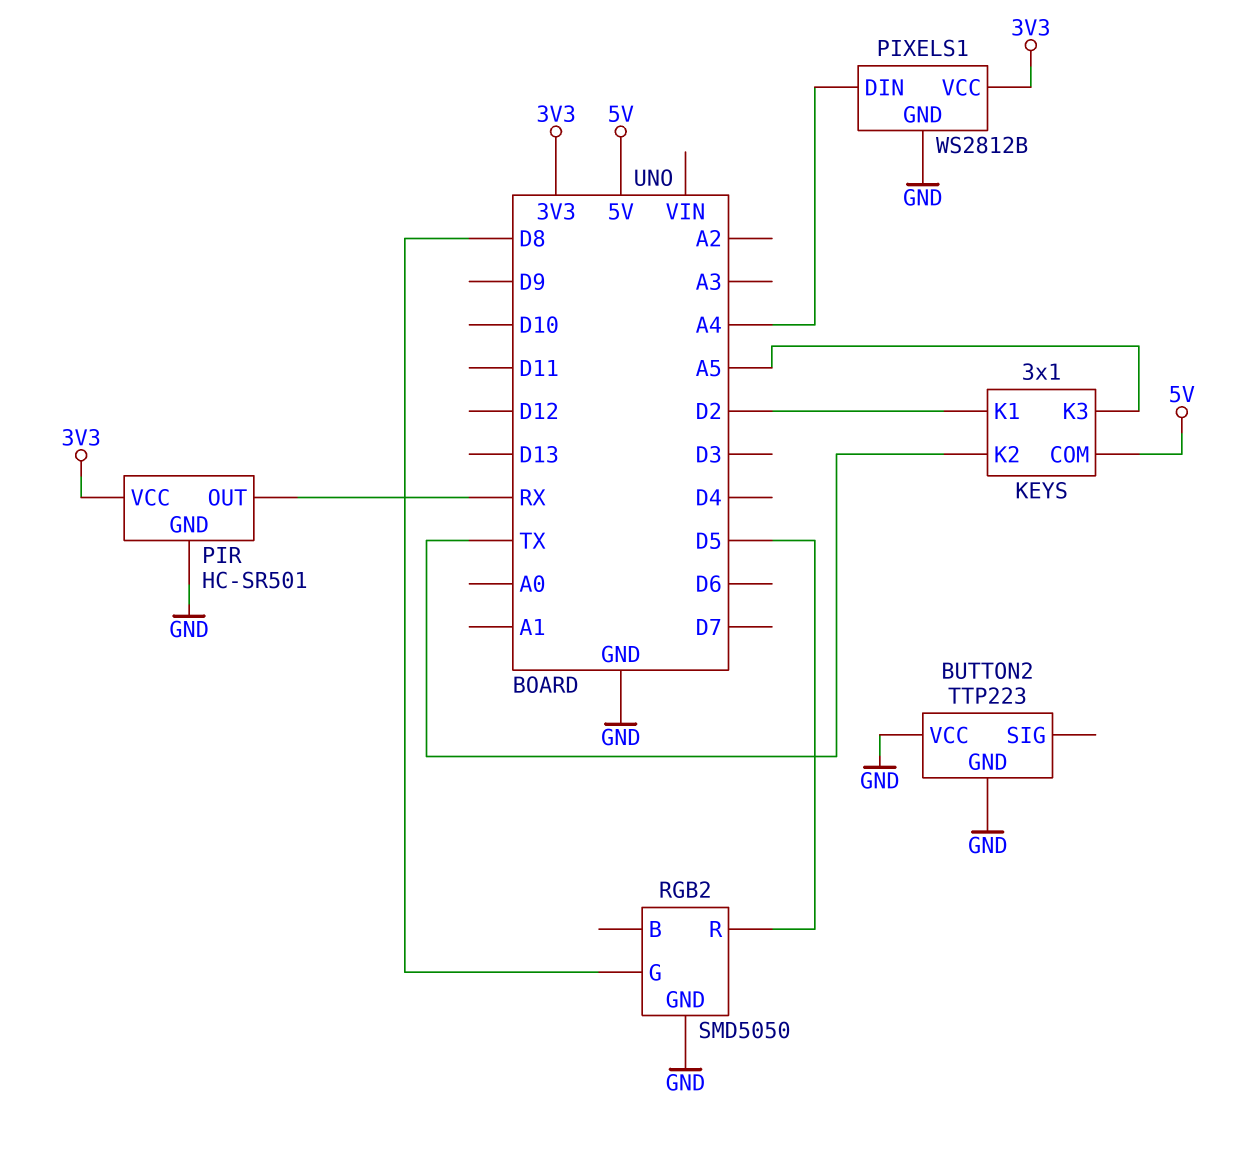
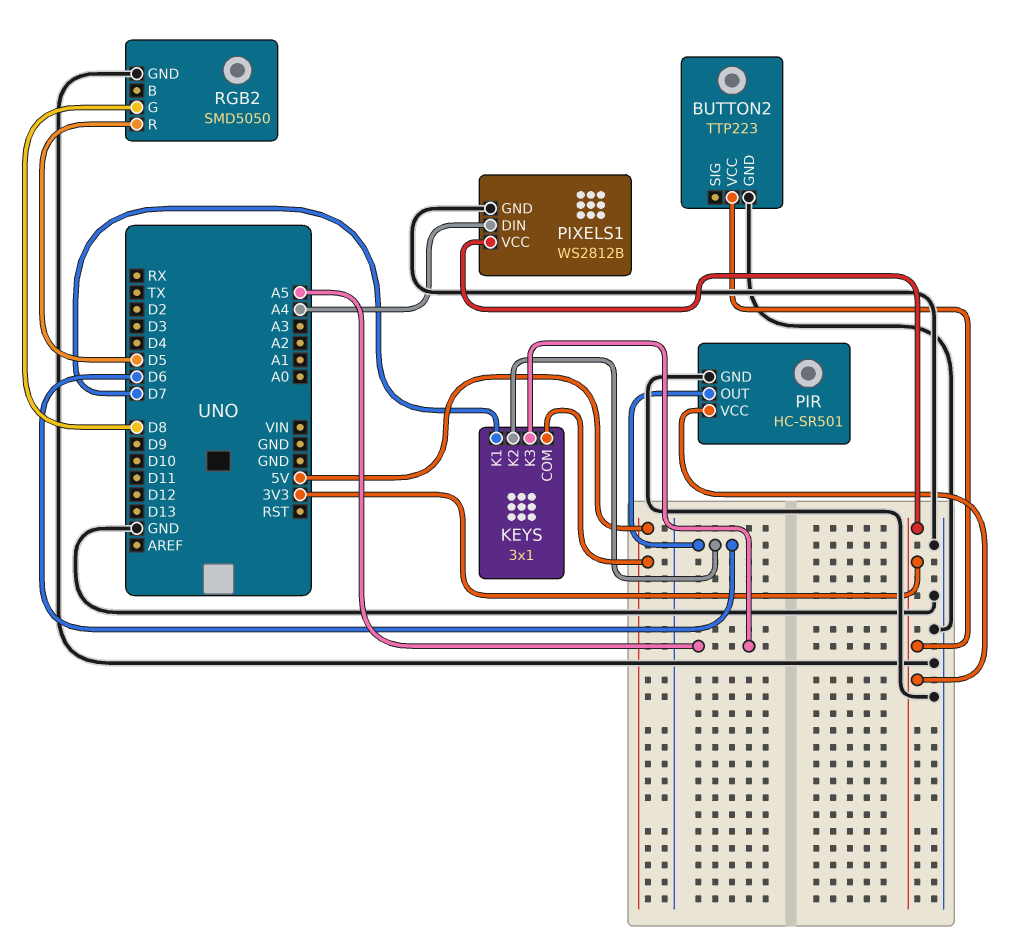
BUTTON2 pin VCC: GND -> 3V3
KEYS pin K1: D2 -> D7
KEYS pin K2: TX -> D6
PIR pin OUT: RX -> D6

